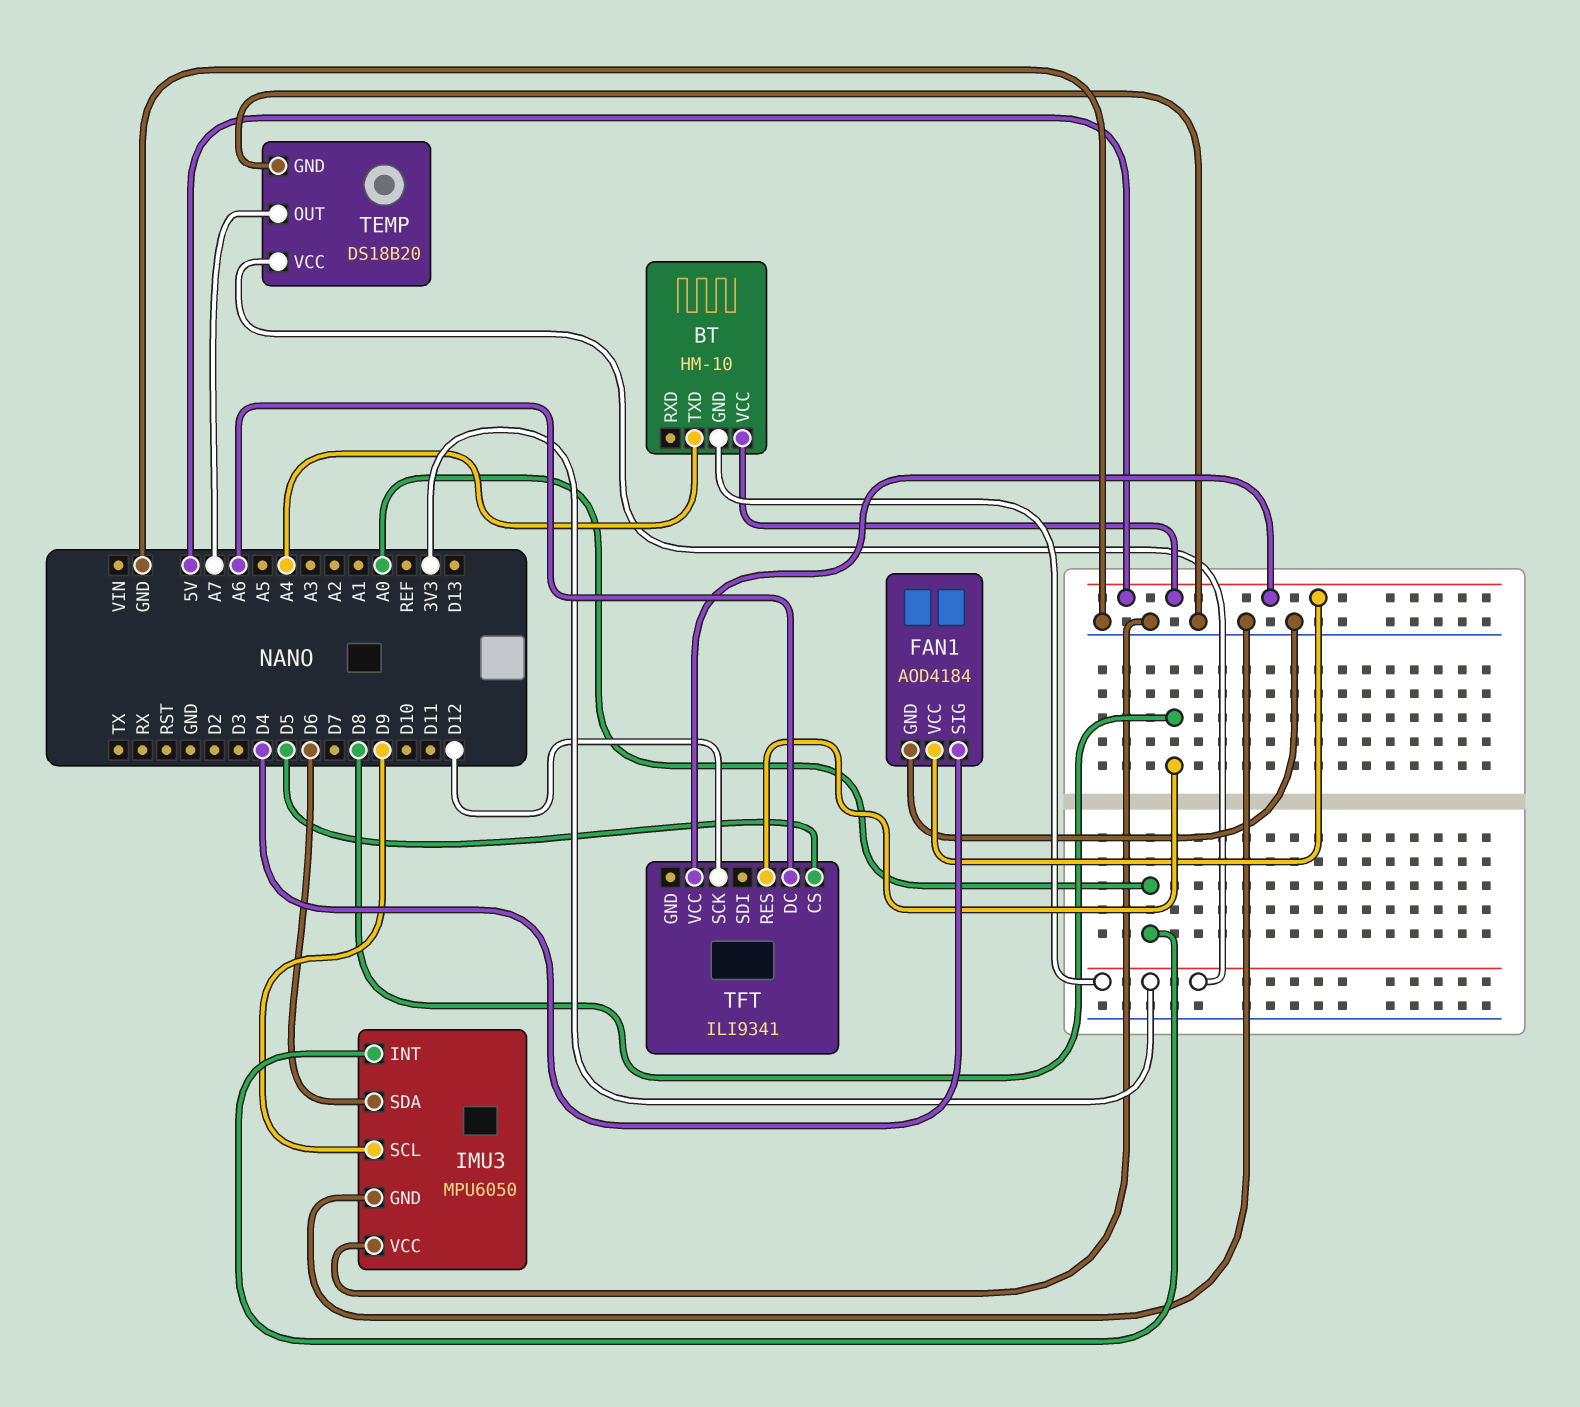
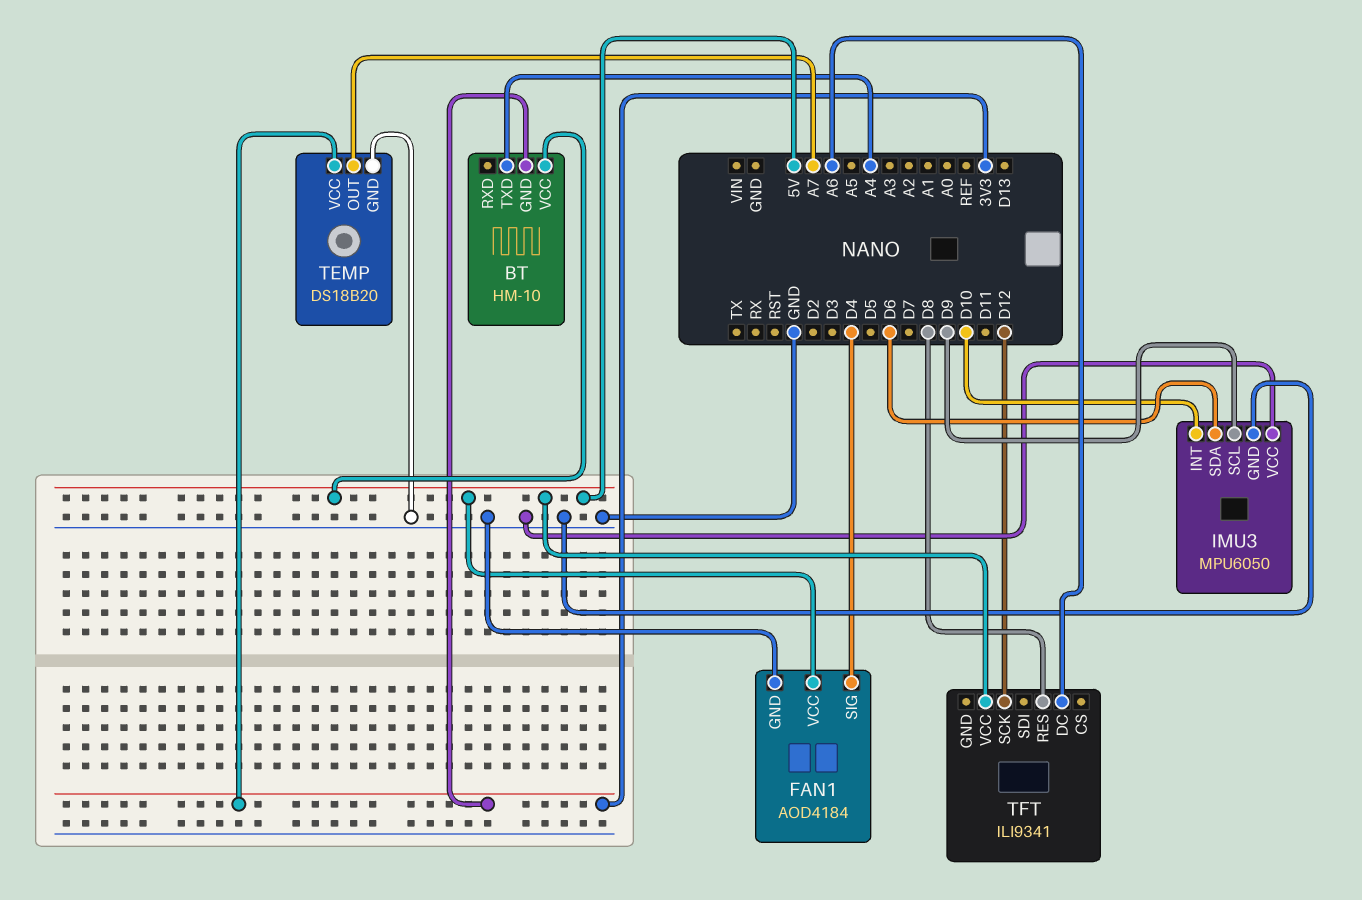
IMU3 pin INT: A0 -> D10
TFT pin CS: D5 -> none

